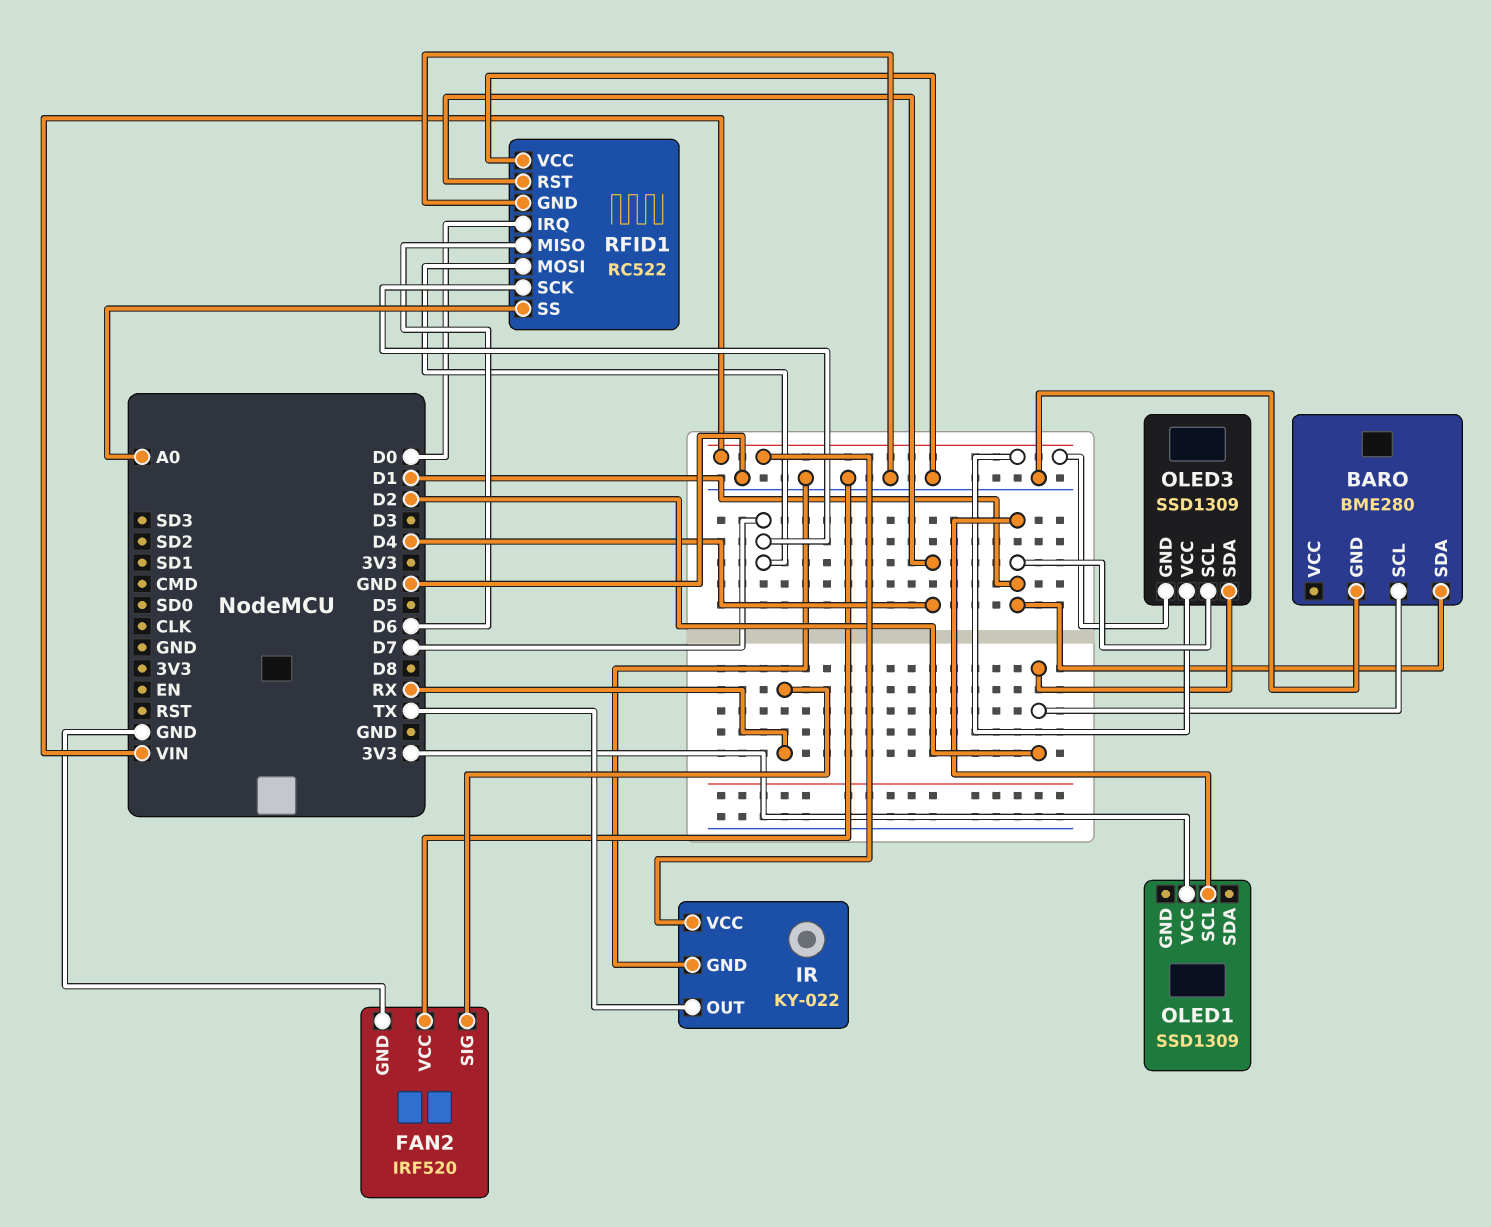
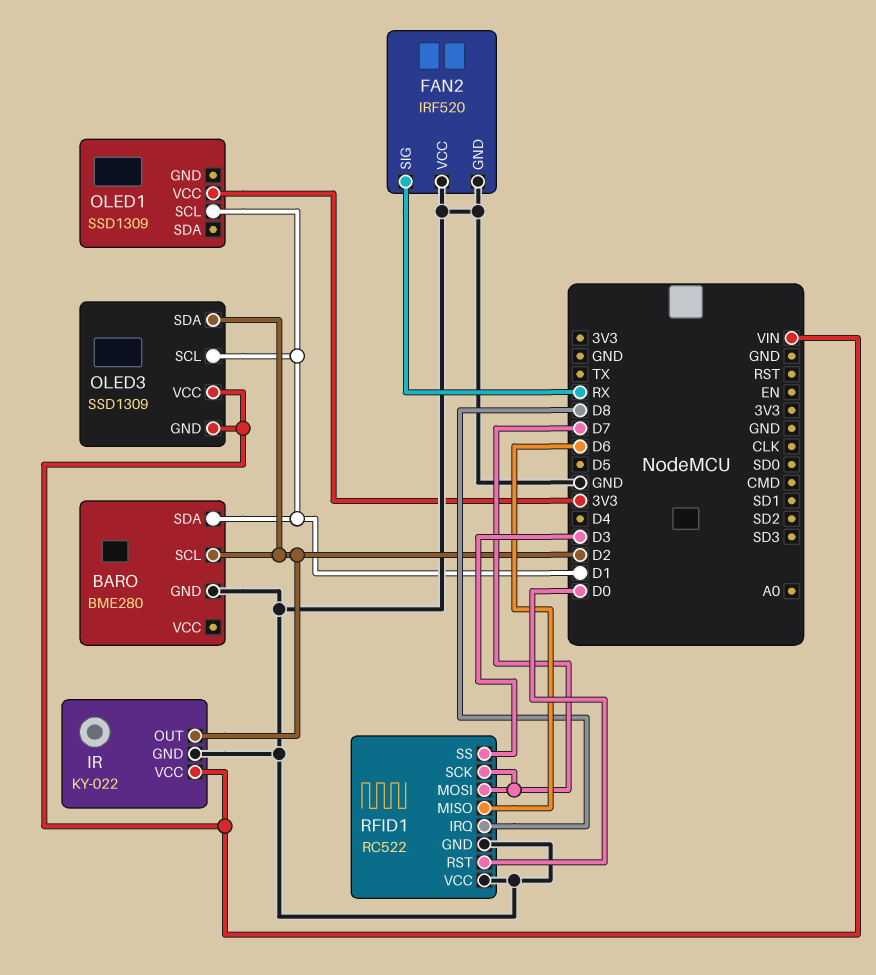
IR pin OUT: TX -> D2
RFID1 pin IRQ: D0 -> D8
RFID1 pin RST: D4 -> D0
RFID1 pin SS: A0 -> D3

